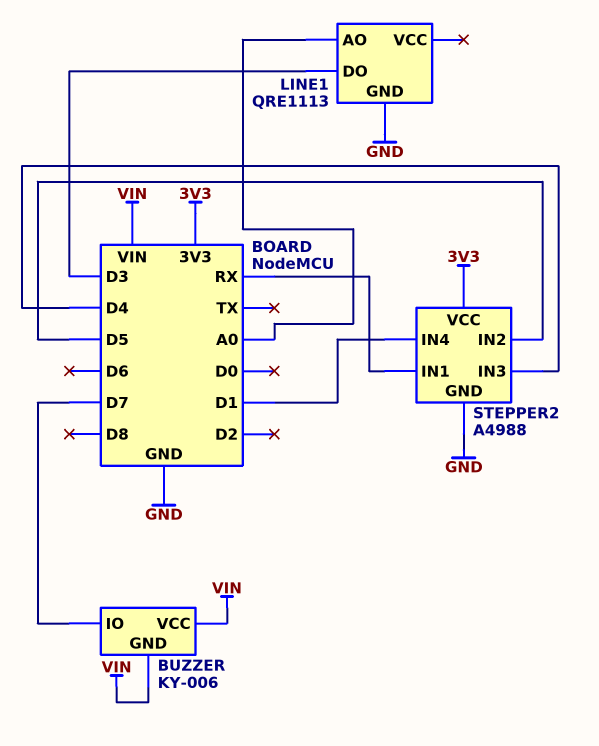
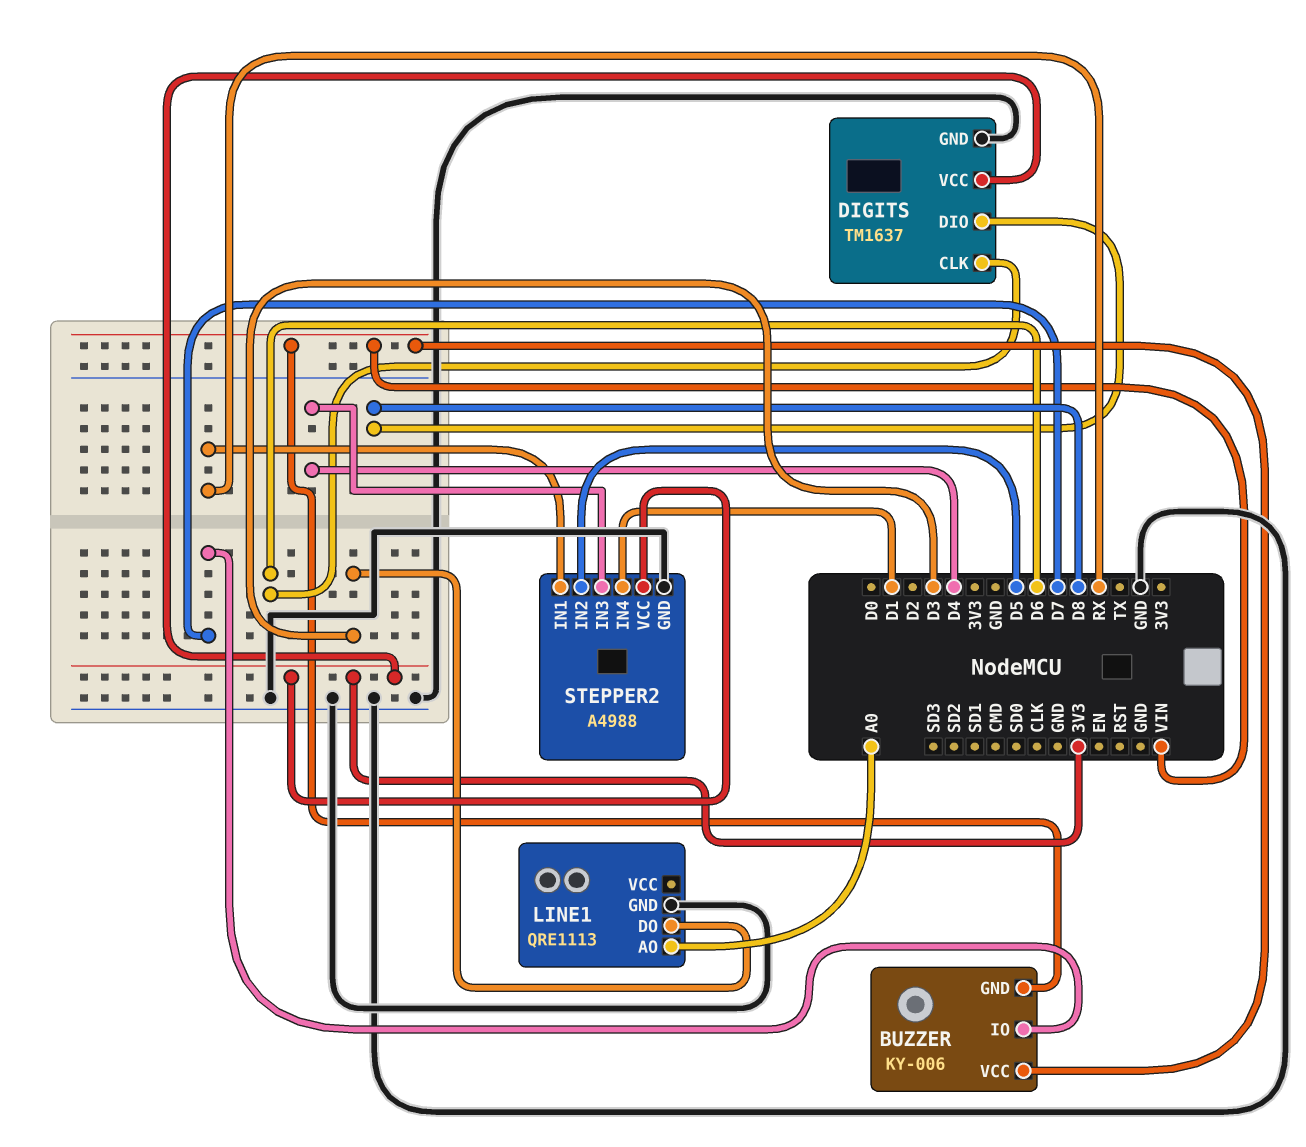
DIGITS: none -> TM1637
DIGITS pin CLK: none -> D6
DIGITS pin DIO: none -> D8
DIGITS pin GND: none -> GND
DIGITS pin VCC: none -> 3V3

